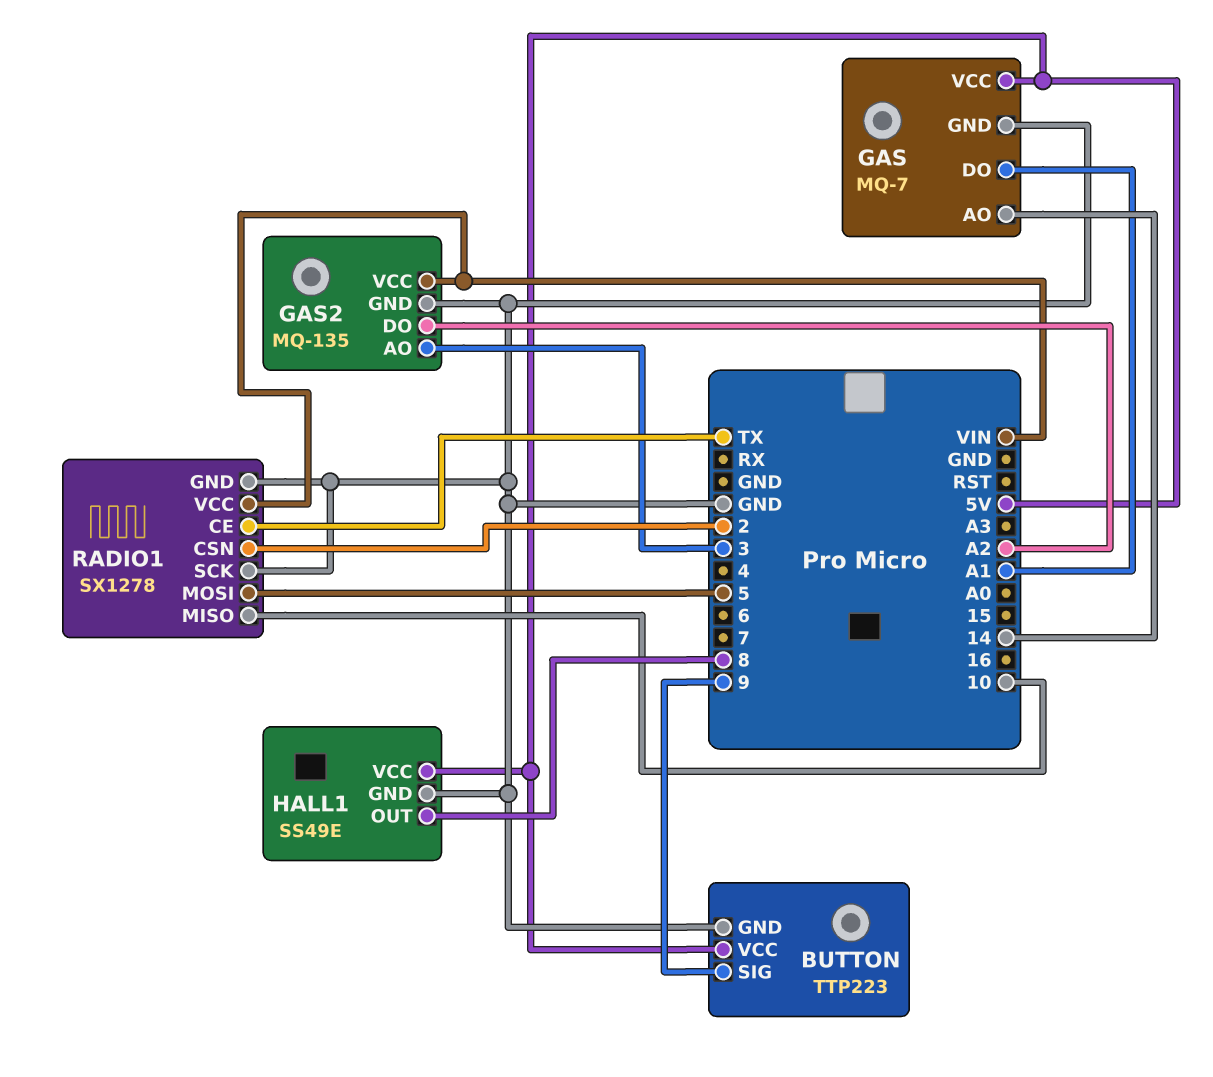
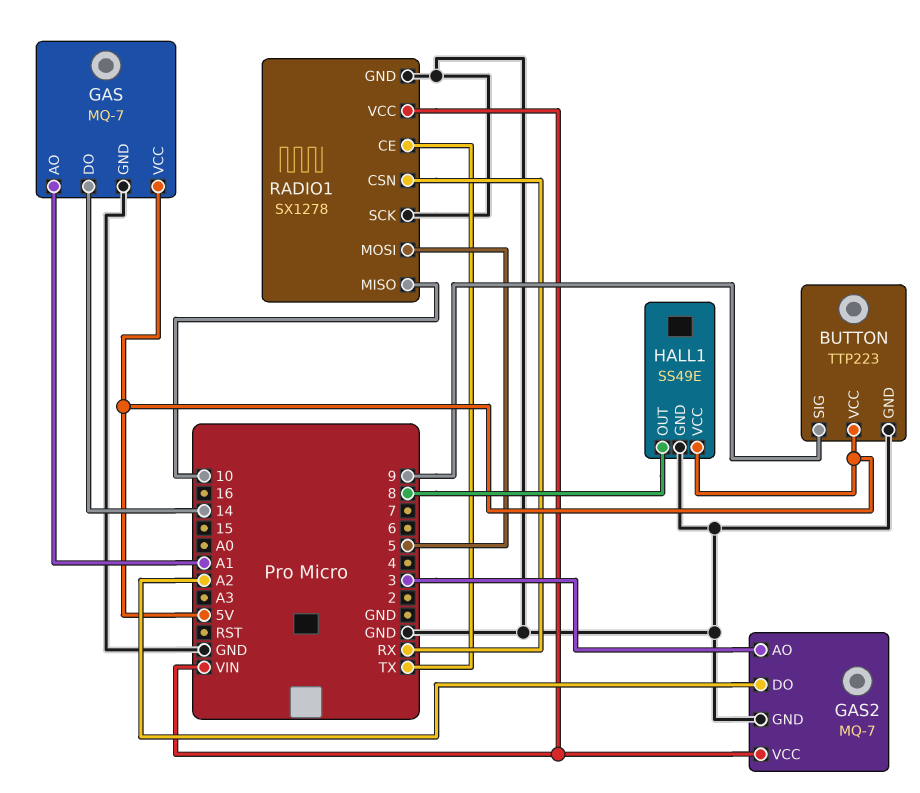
GAS pin AO: 14 -> A1
GAS pin DO: A1 -> 14
GAS2: MQ-135 -> MQ-7
RADIO1 pin CSN: 2 -> RX

